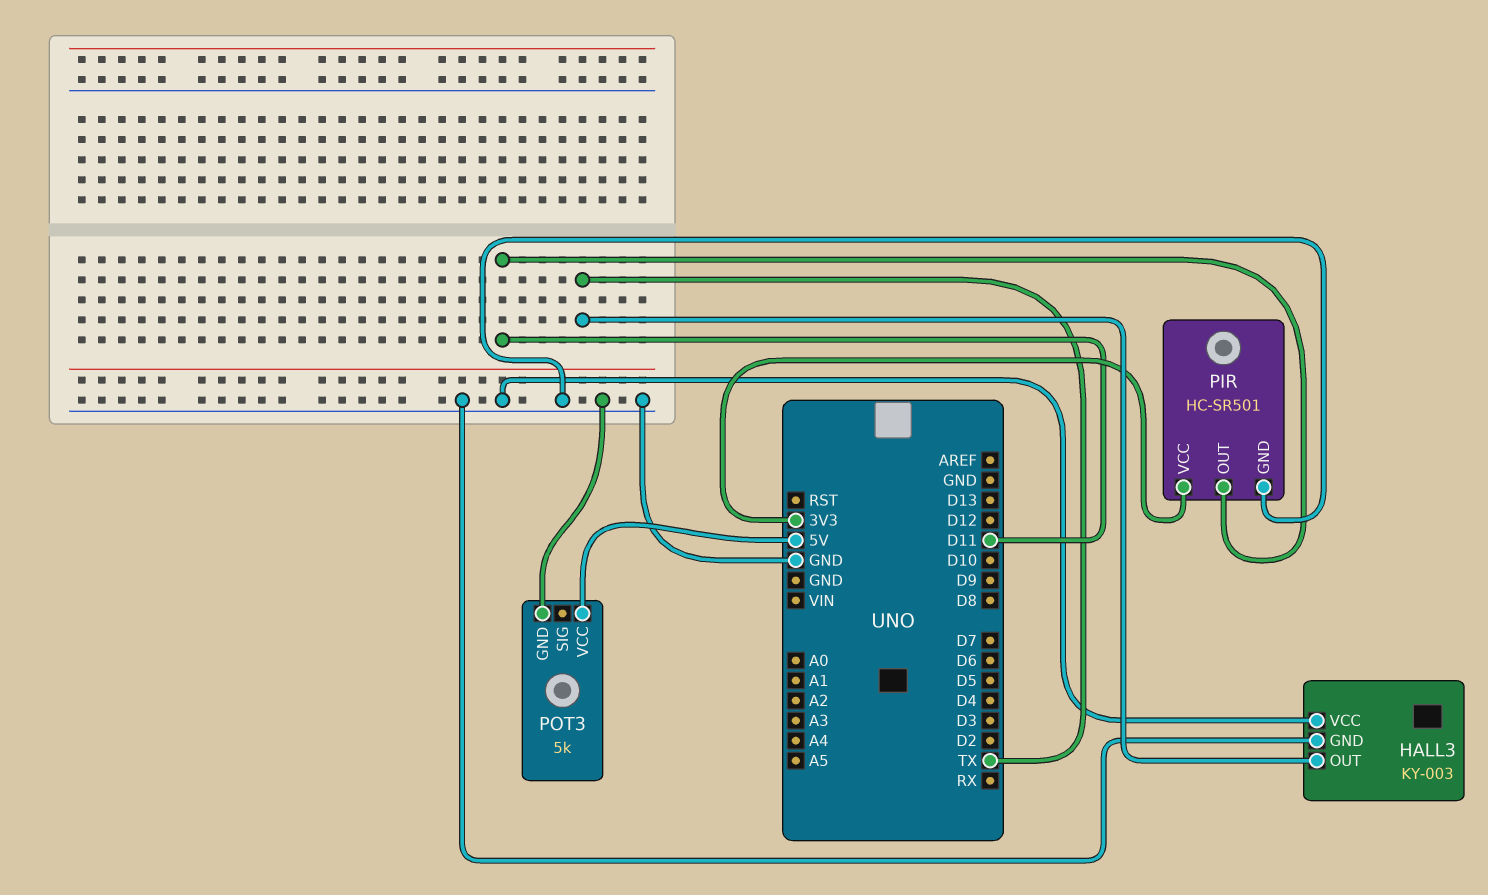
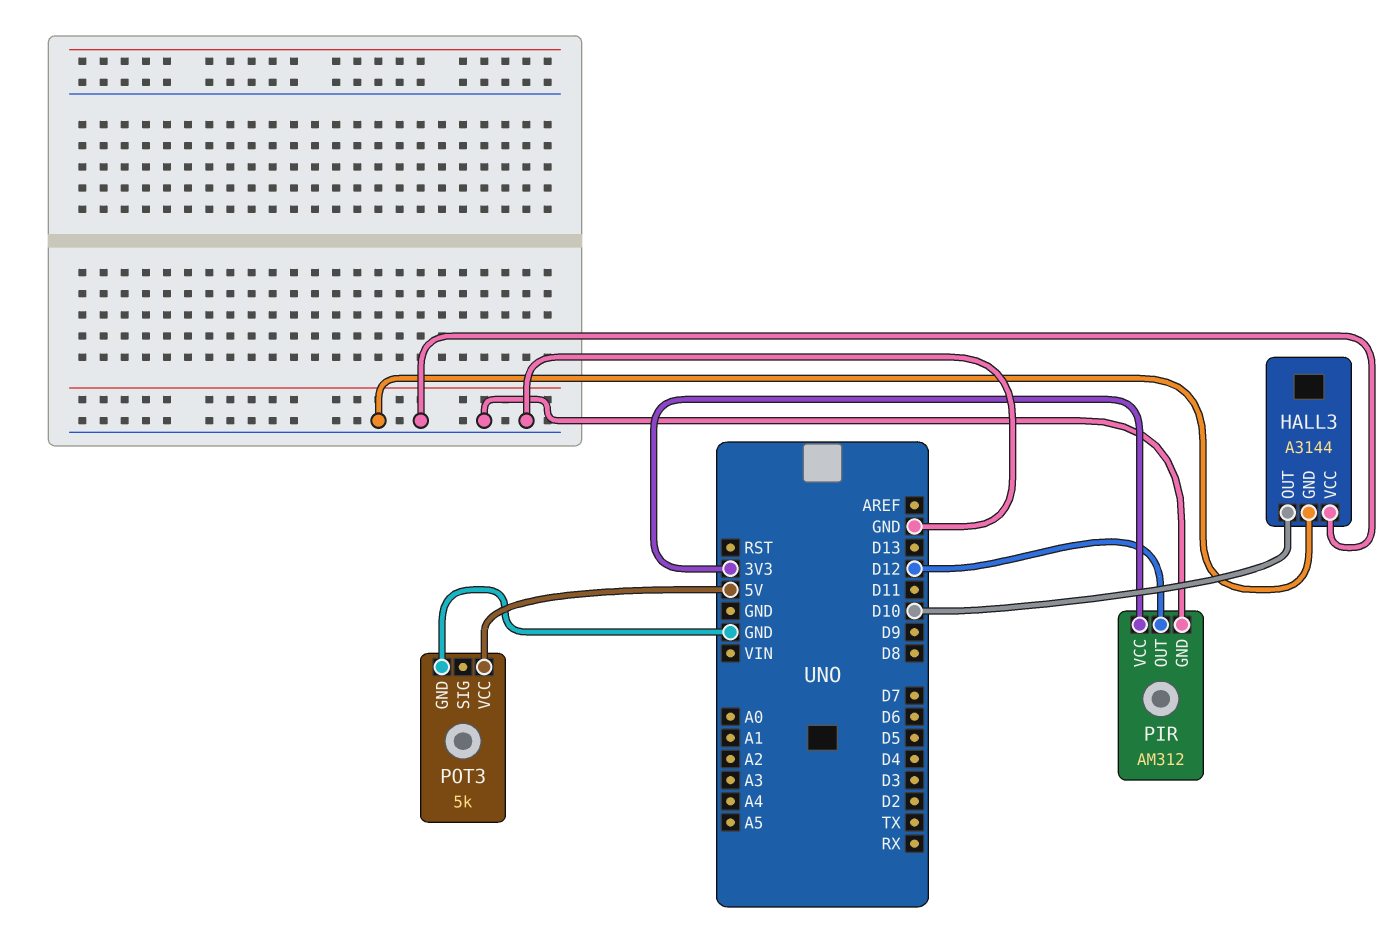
HALL3: KY-003 -> A3144
HALL3 pin OUT: TX -> D10
PIR: HC-SR501 -> AM312
PIR pin OUT: D11 -> D12

